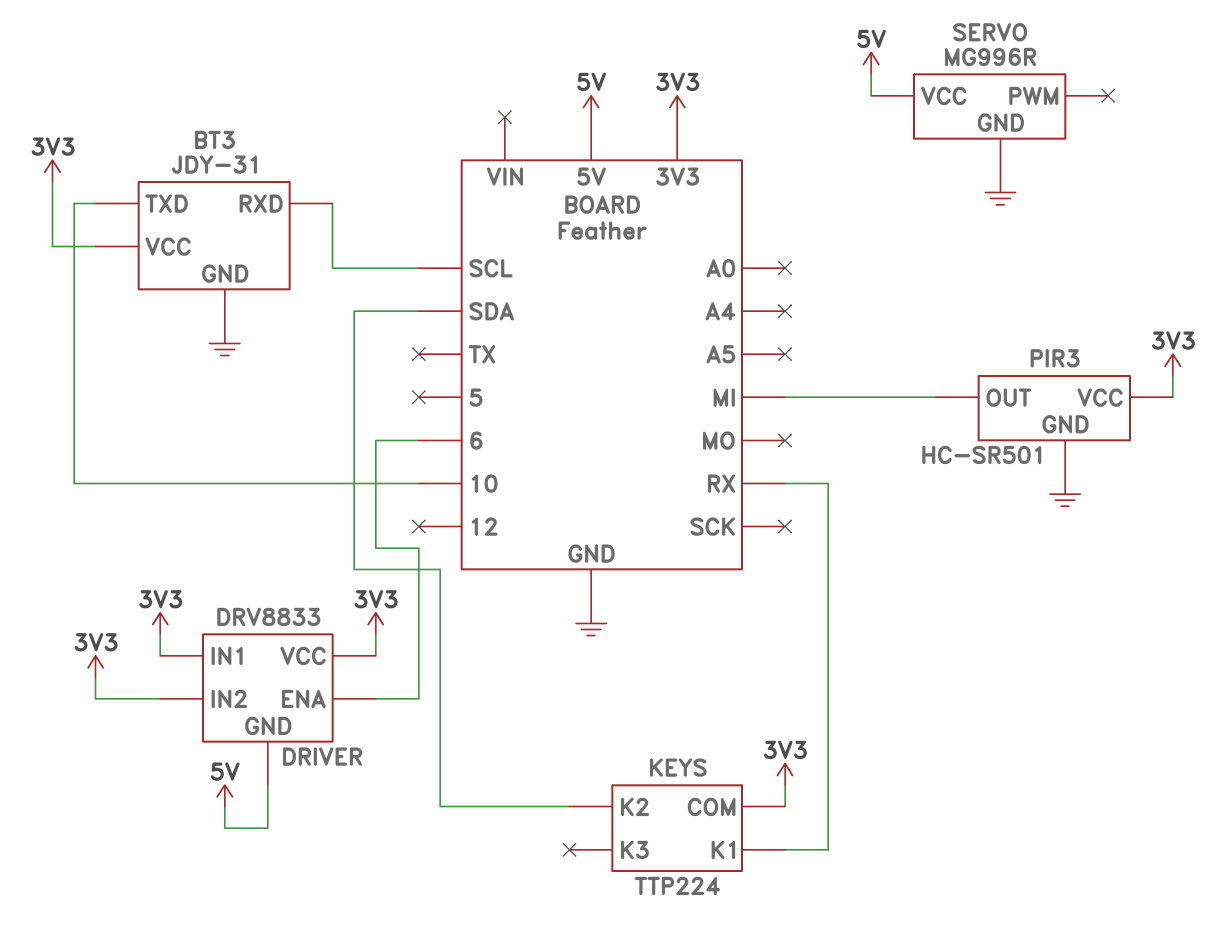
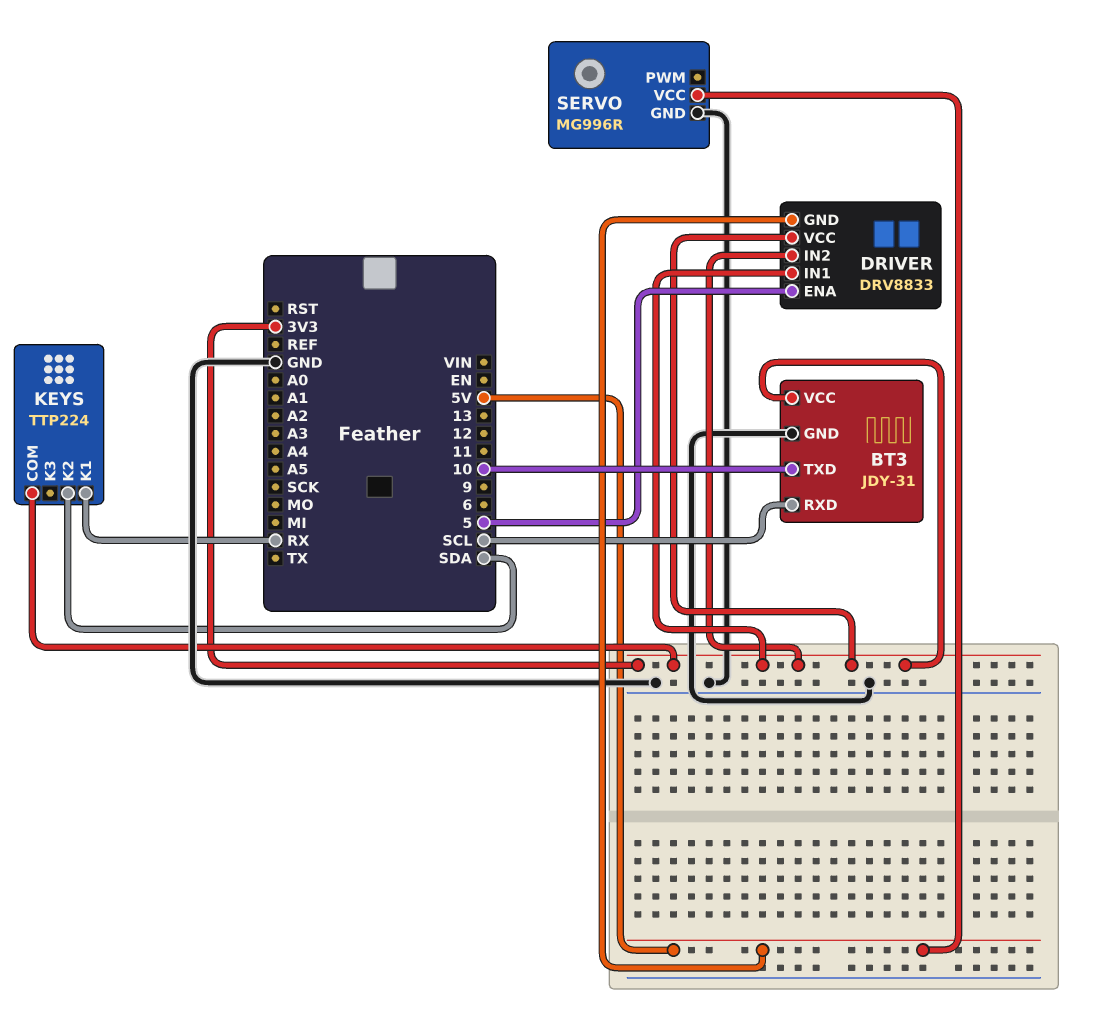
DRIVER pin ENA: 6 -> 5
PIR3: HC-SR501 -> none
PIR3 pin GND: GND -> none
PIR3 pin OUT: MI -> none
PIR3 pin VCC: 3V3 -> none

